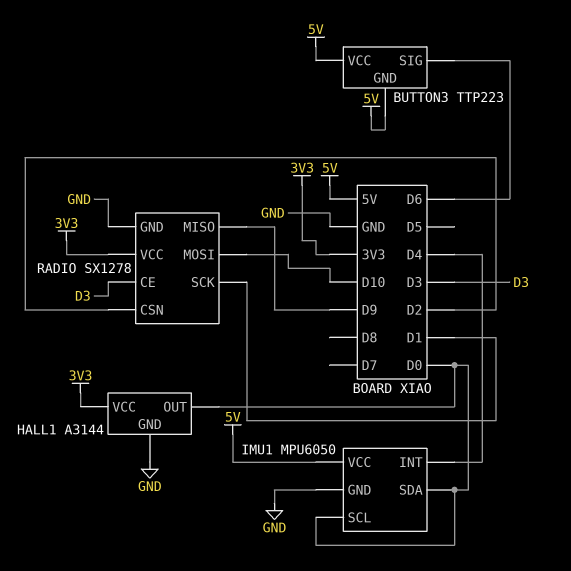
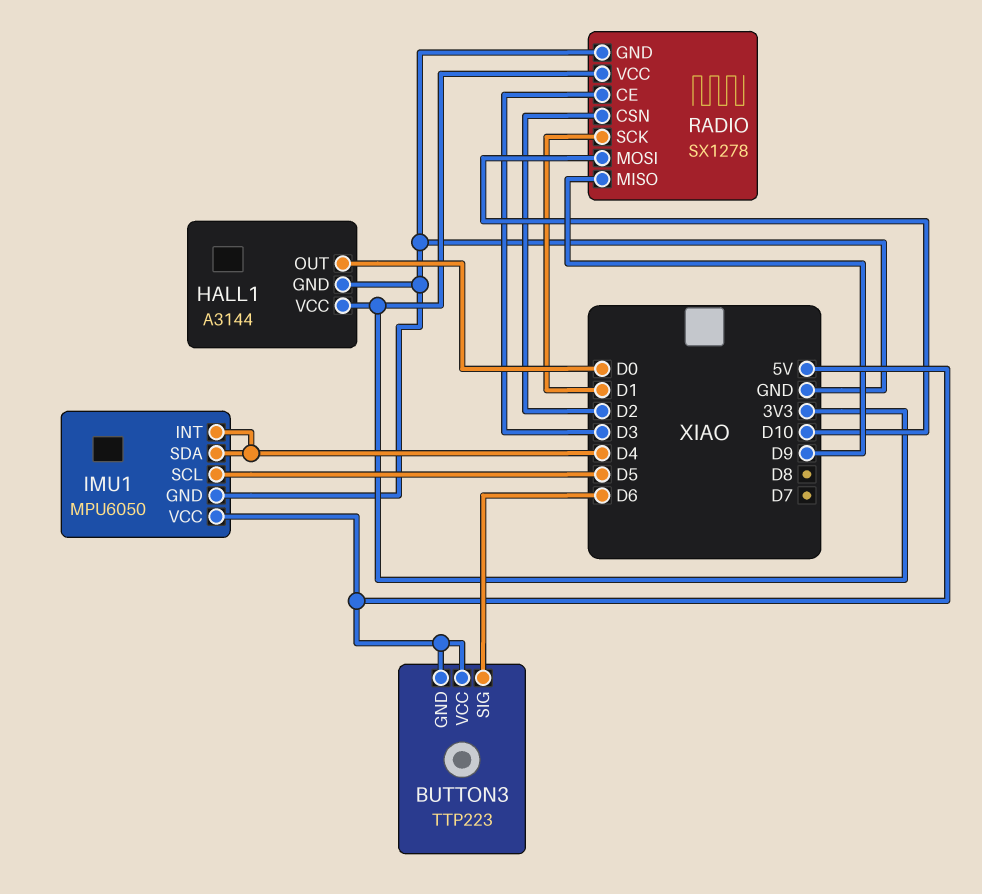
IMU1 pin SCL: D0 -> D5
IMU1 pin SDA: D0 -> D4

